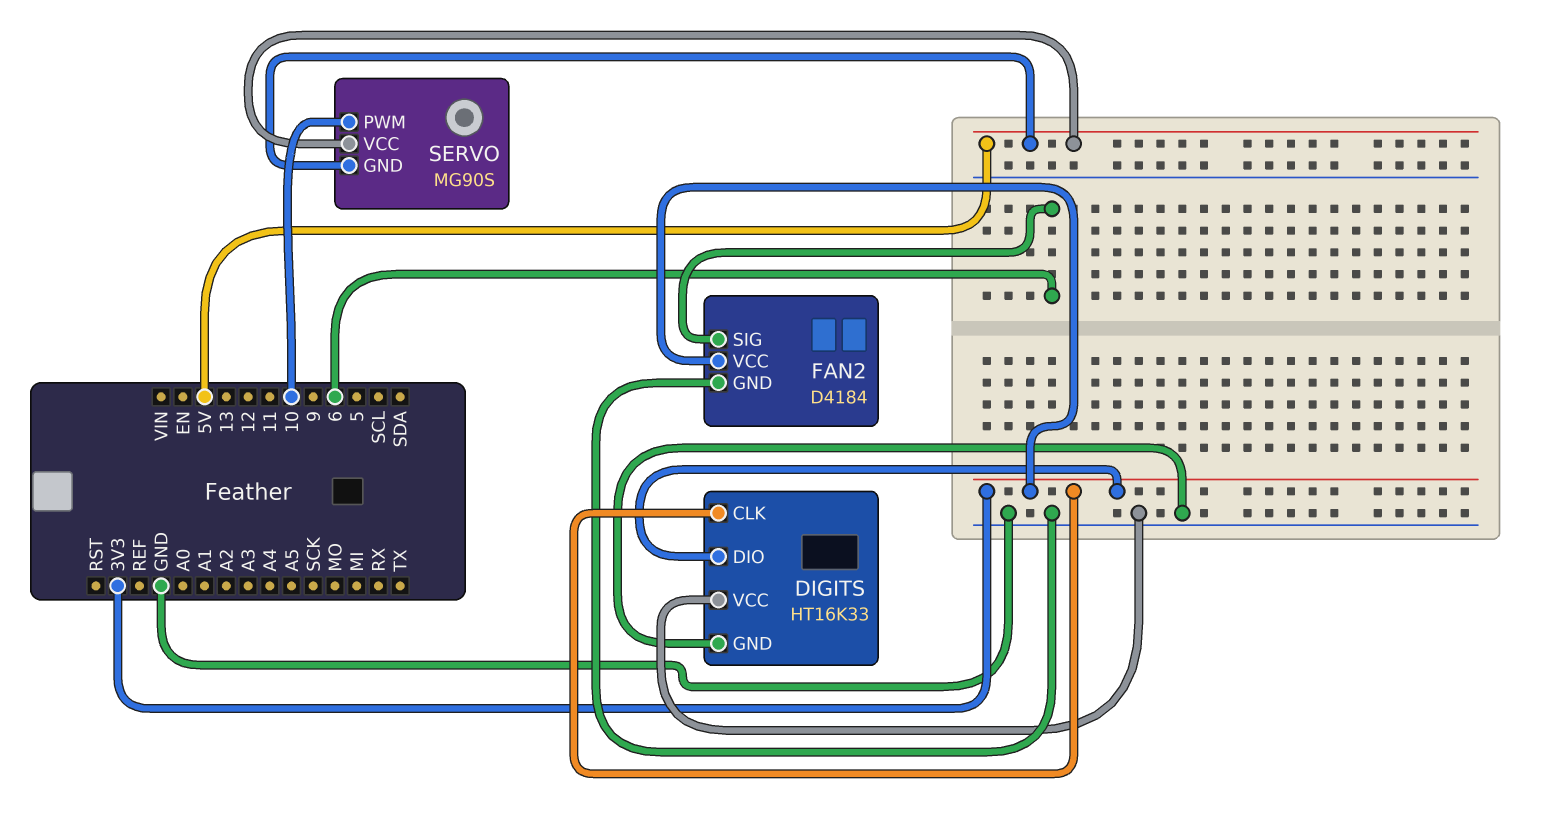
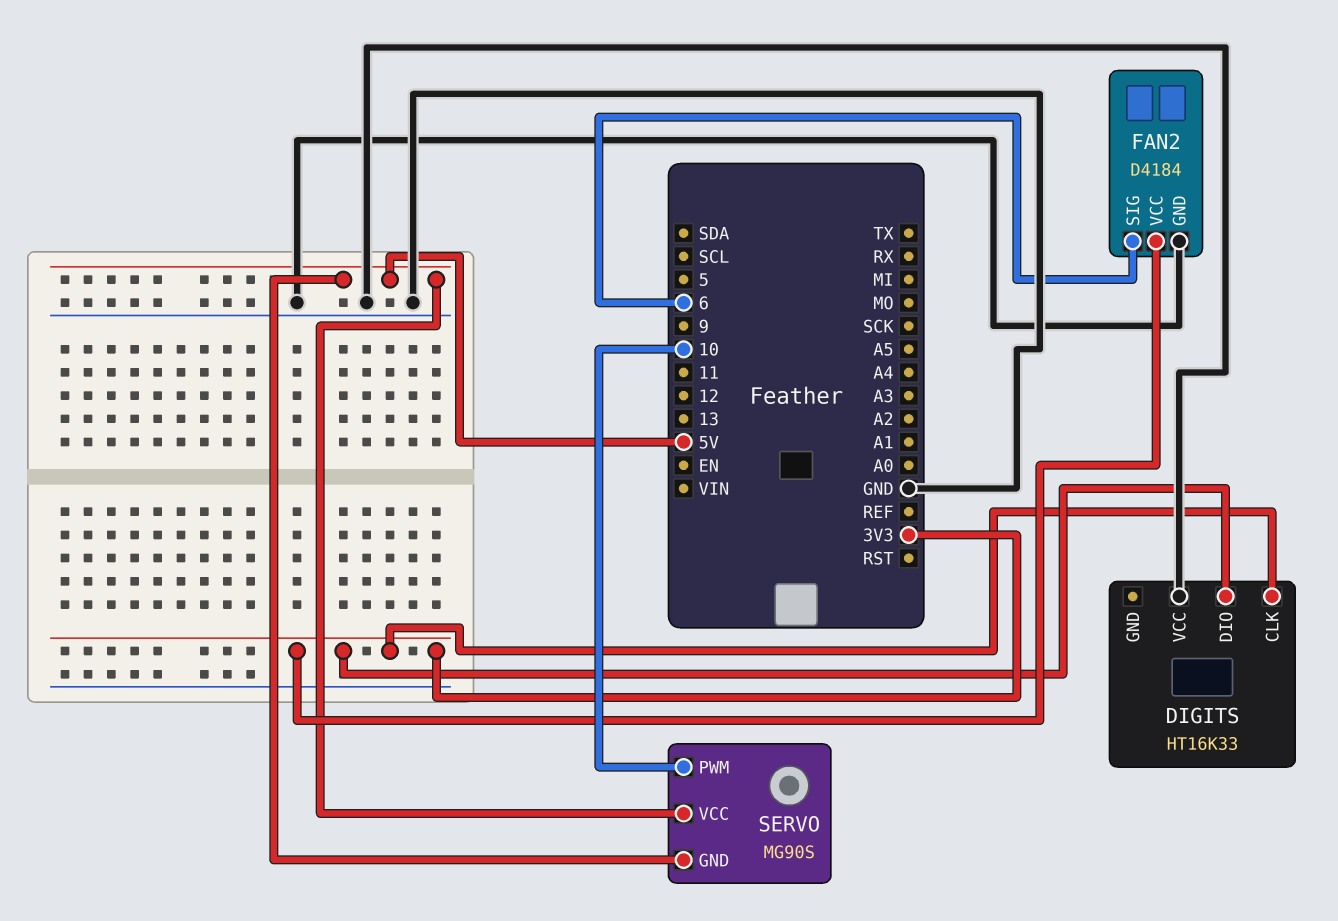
DIGITS pin GND: GND -> none

